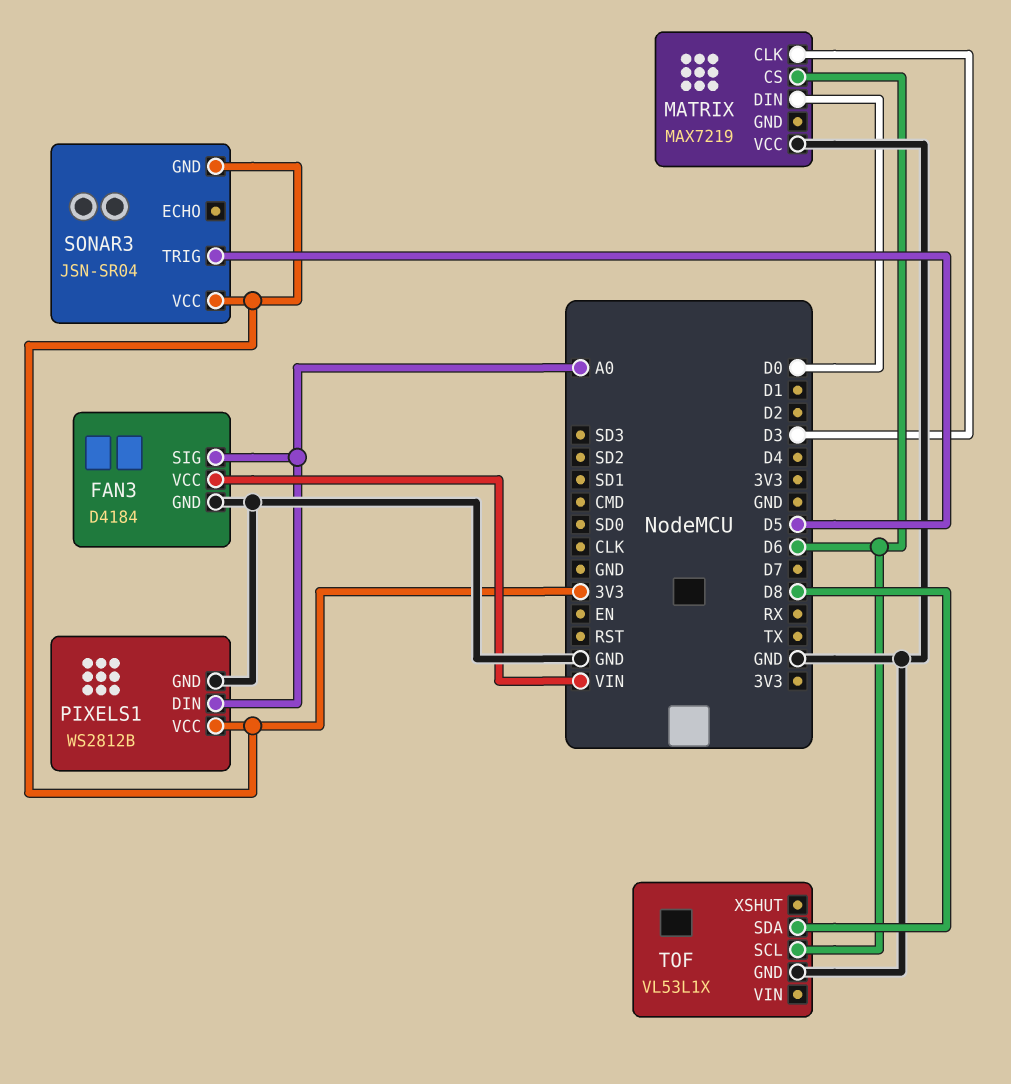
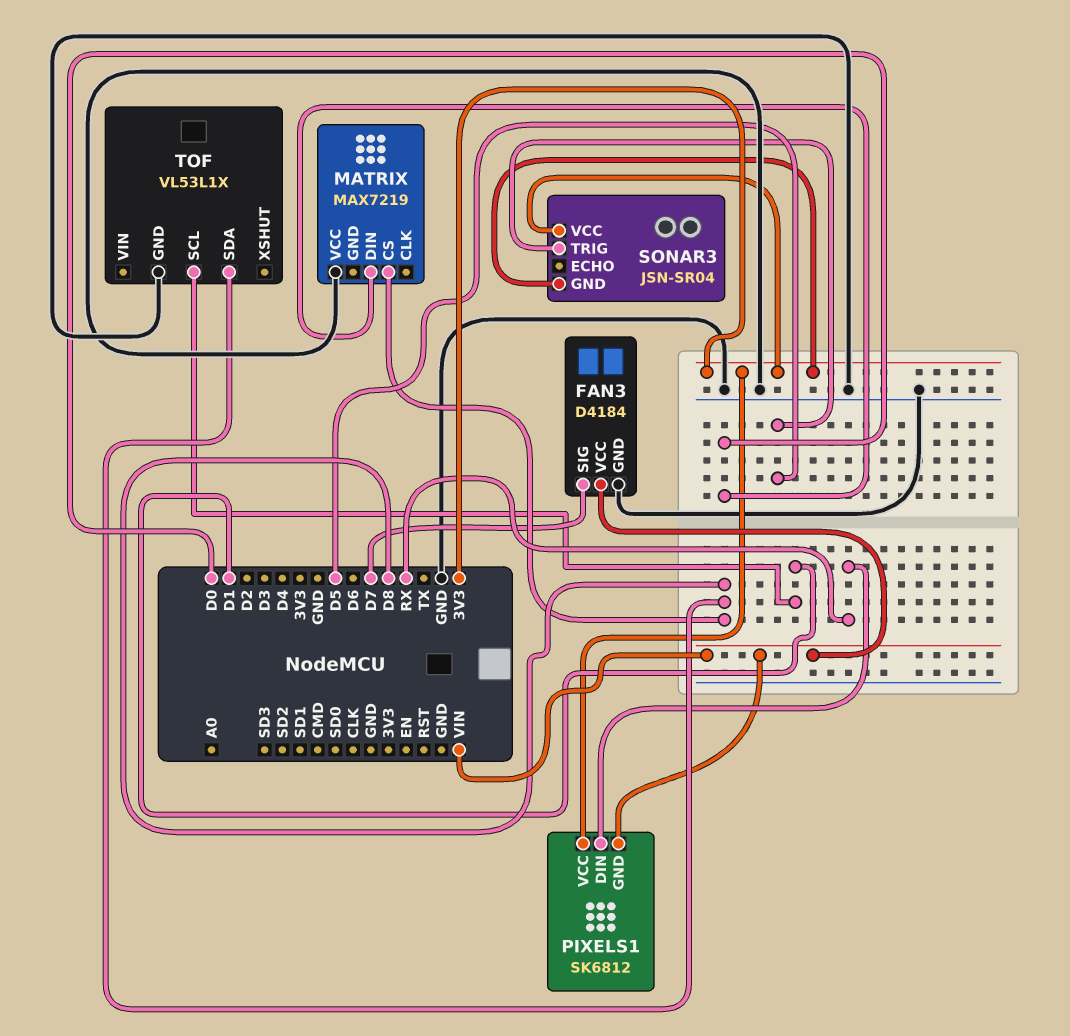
FAN3 pin SIG: A0 -> D7
MATRIX pin CLK: D3 -> none
MATRIX pin CS: D6 -> D8
PIXELS1: WS2812B -> SK6812
PIXELS1 pin DIN: A0 -> RX
PIXELS1 pin GND: GND -> VIN
TOF pin SCL: D6 -> D1

